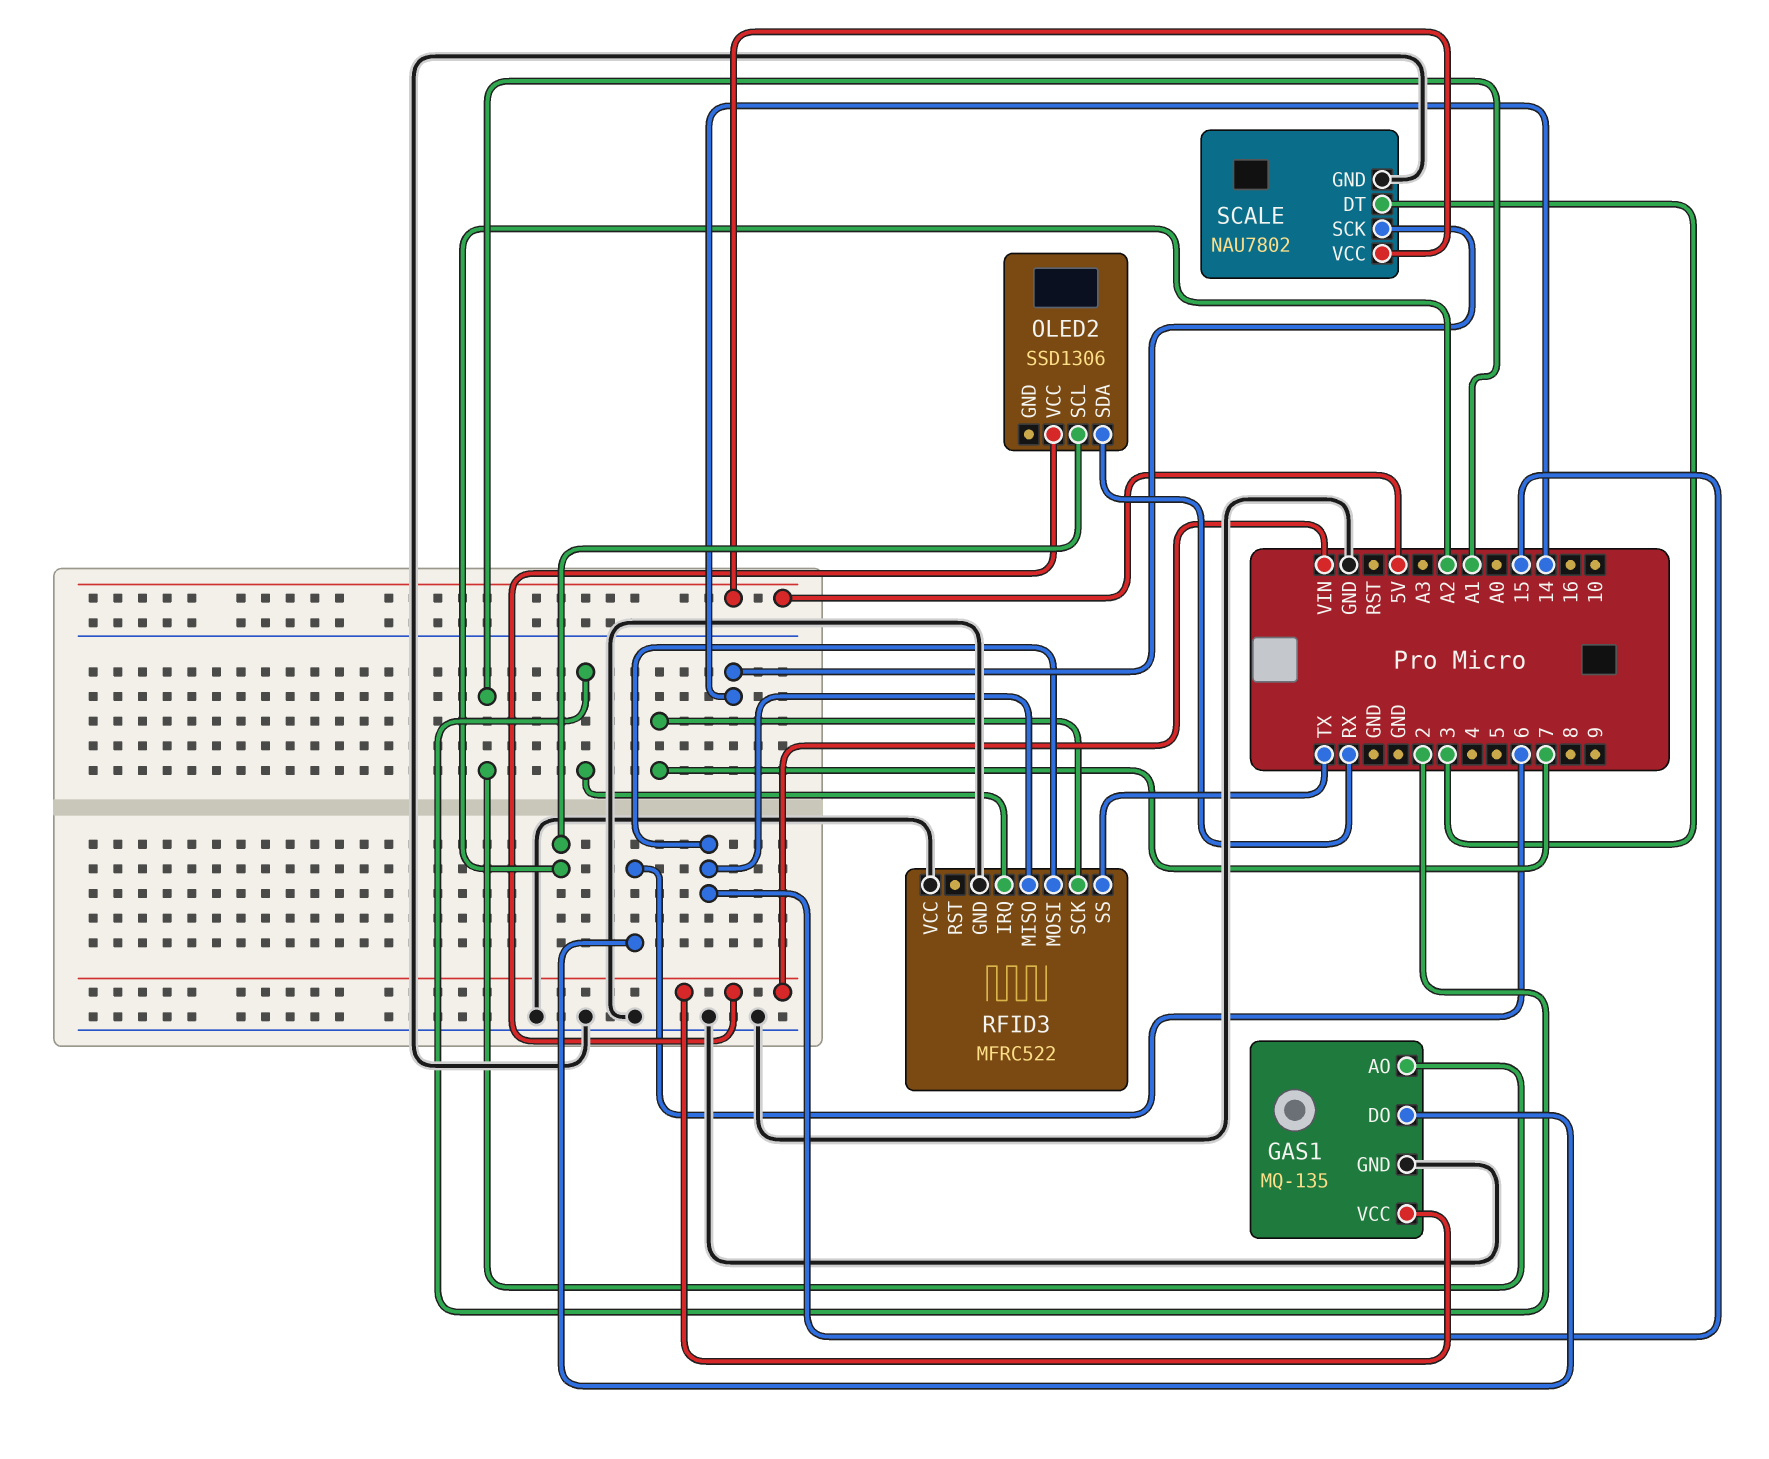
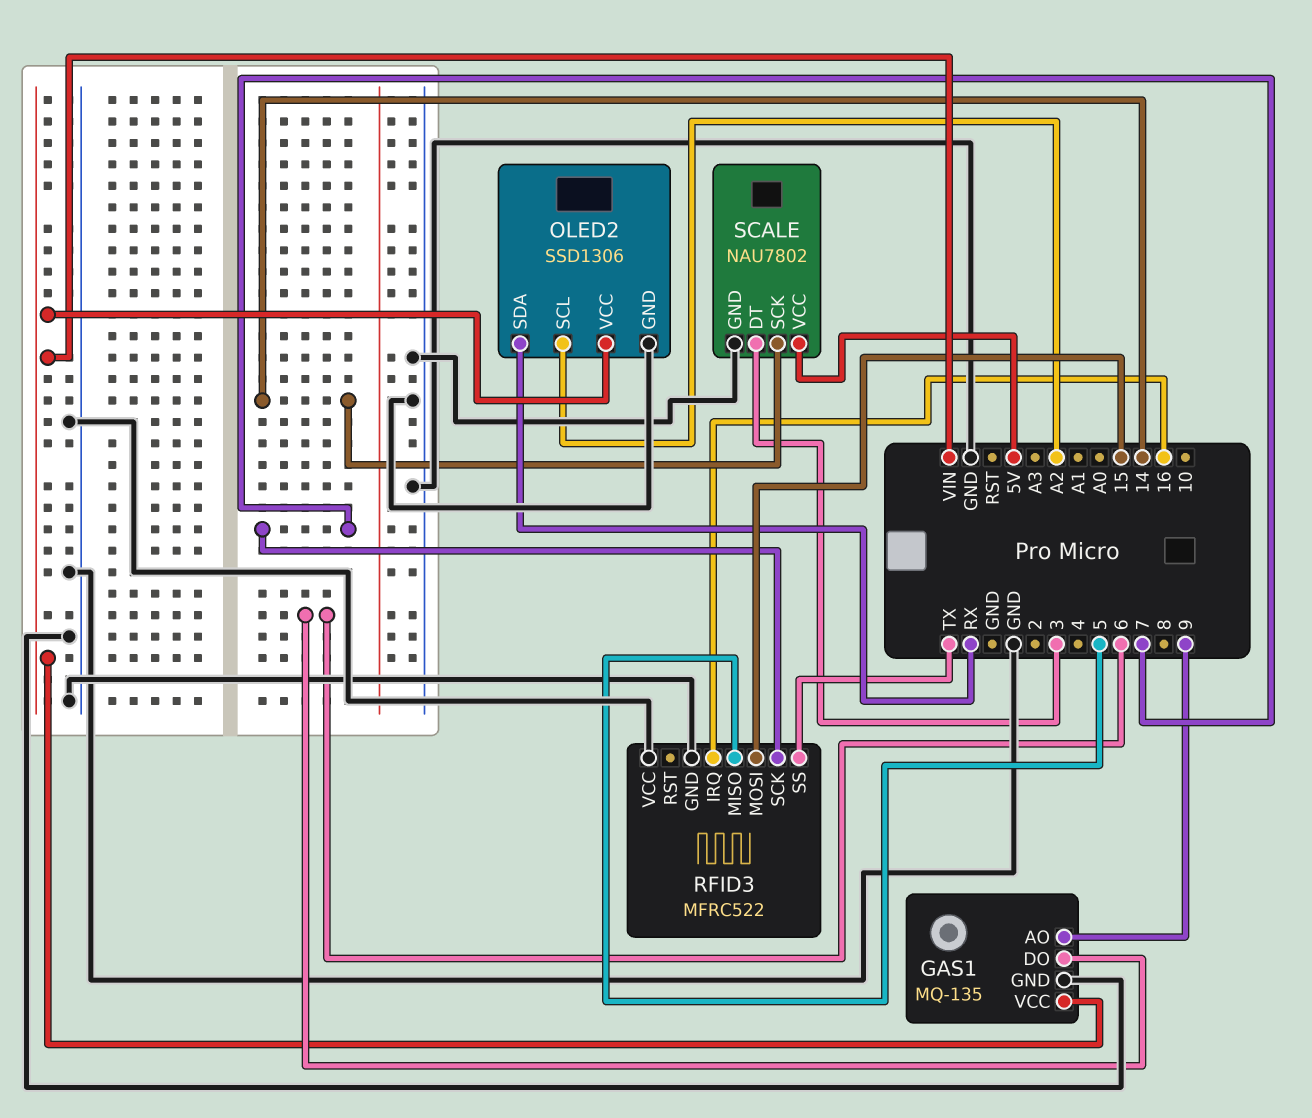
GAS1 pin AO: A1 -> 9
OLED2 pin GND: none -> GND
RFID3 pin IRQ: 2 -> 16
RFID3 pin MISO: 15 -> 5

